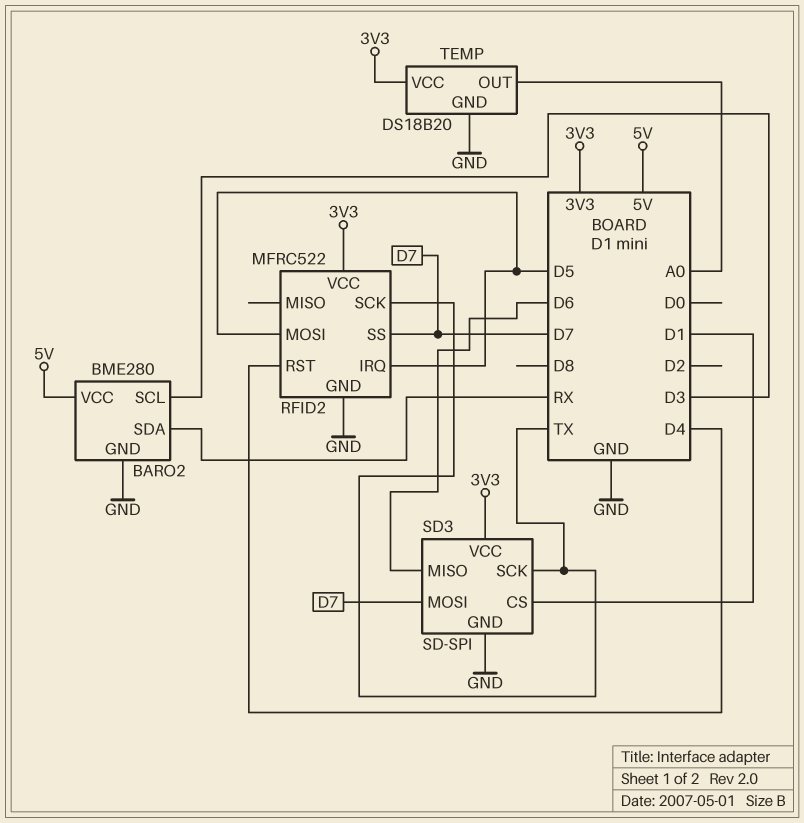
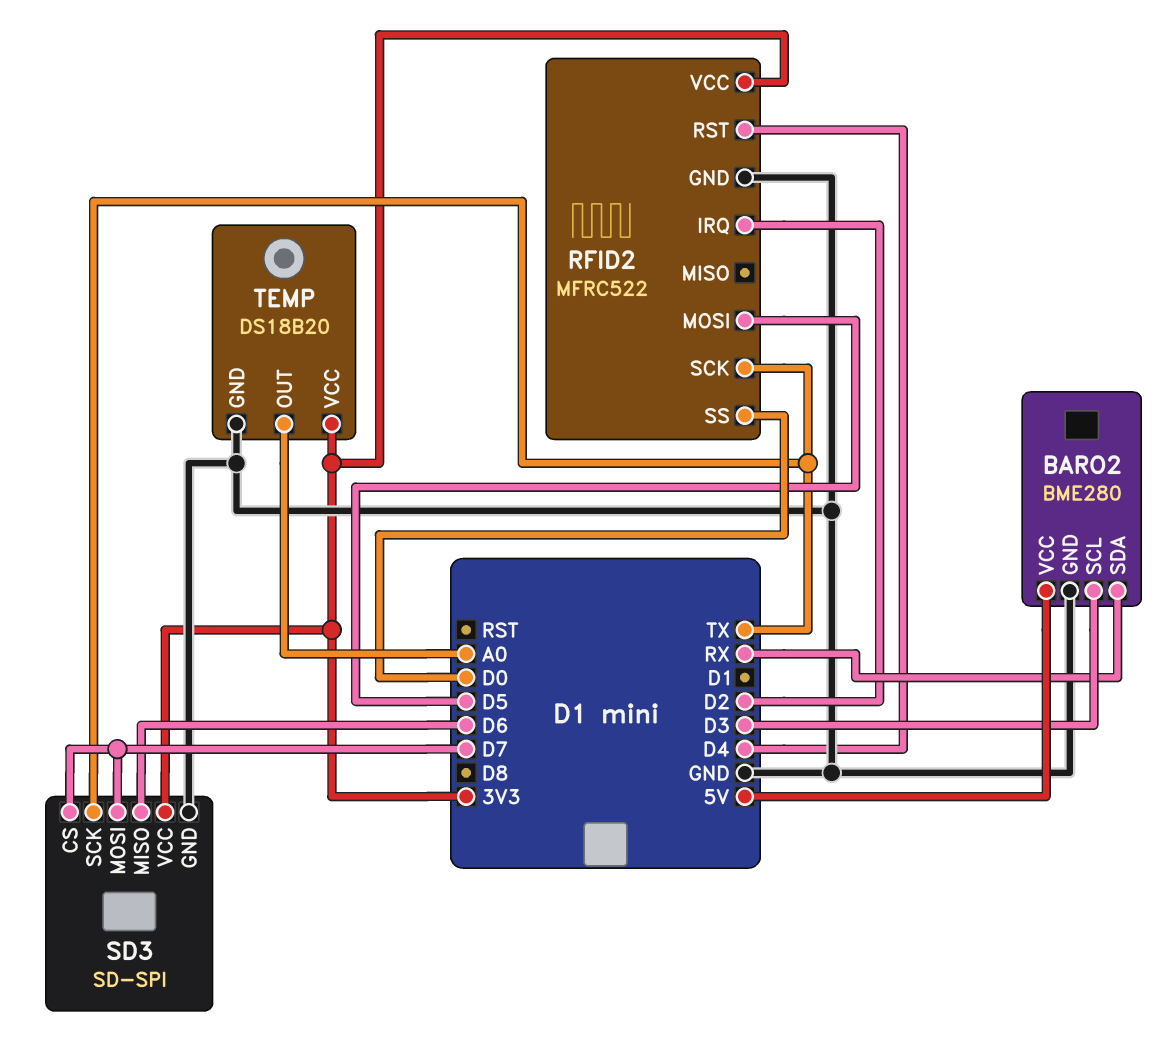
RFID2 pin IRQ: D5 -> D2
RFID2 pin SS: D7 -> D0
SD3 pin CS: D1 -> D7

